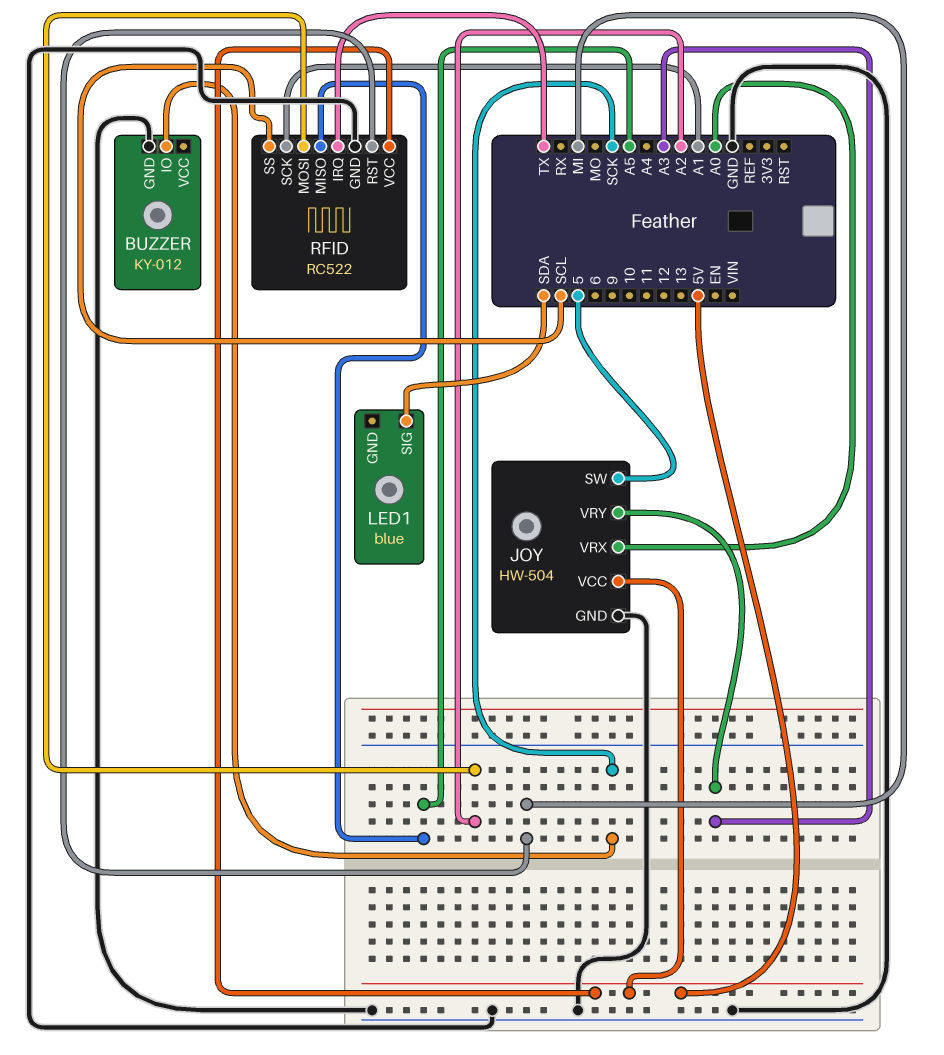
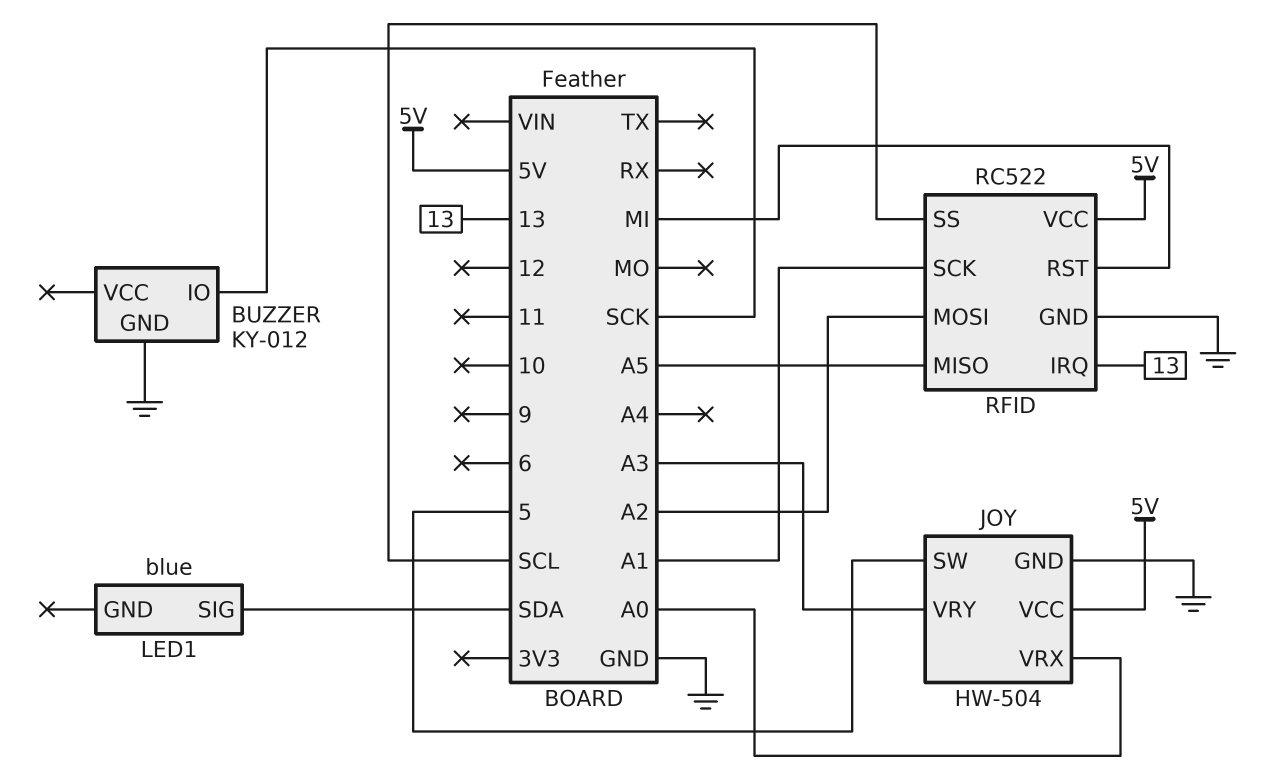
RFID pin IRQ: TX -> 13

